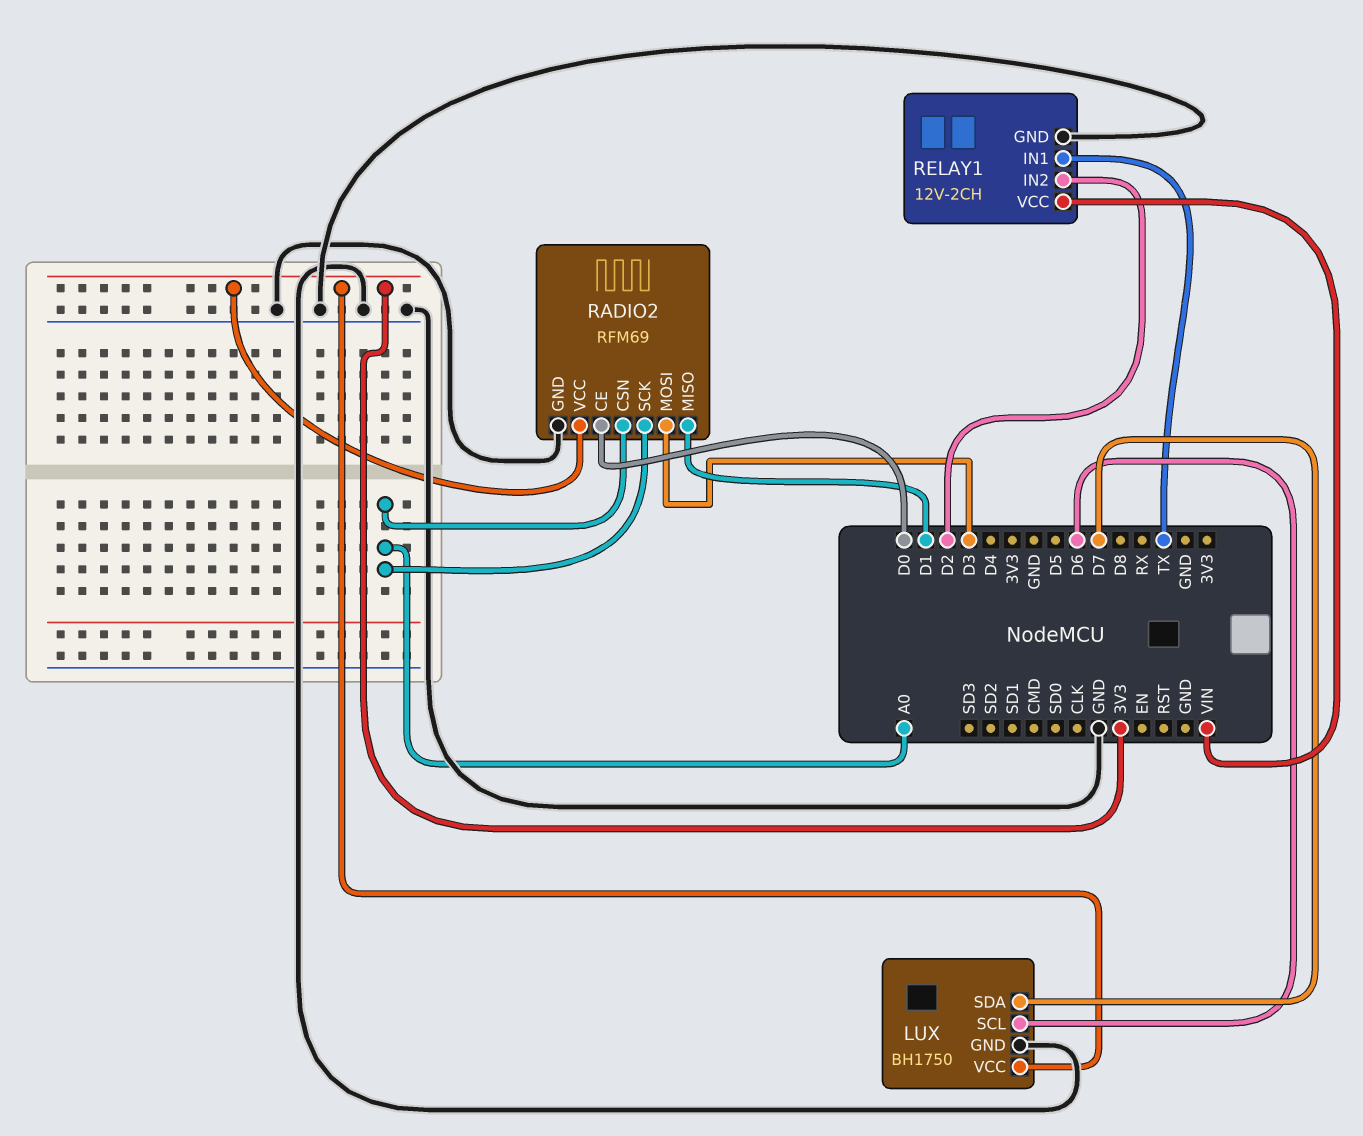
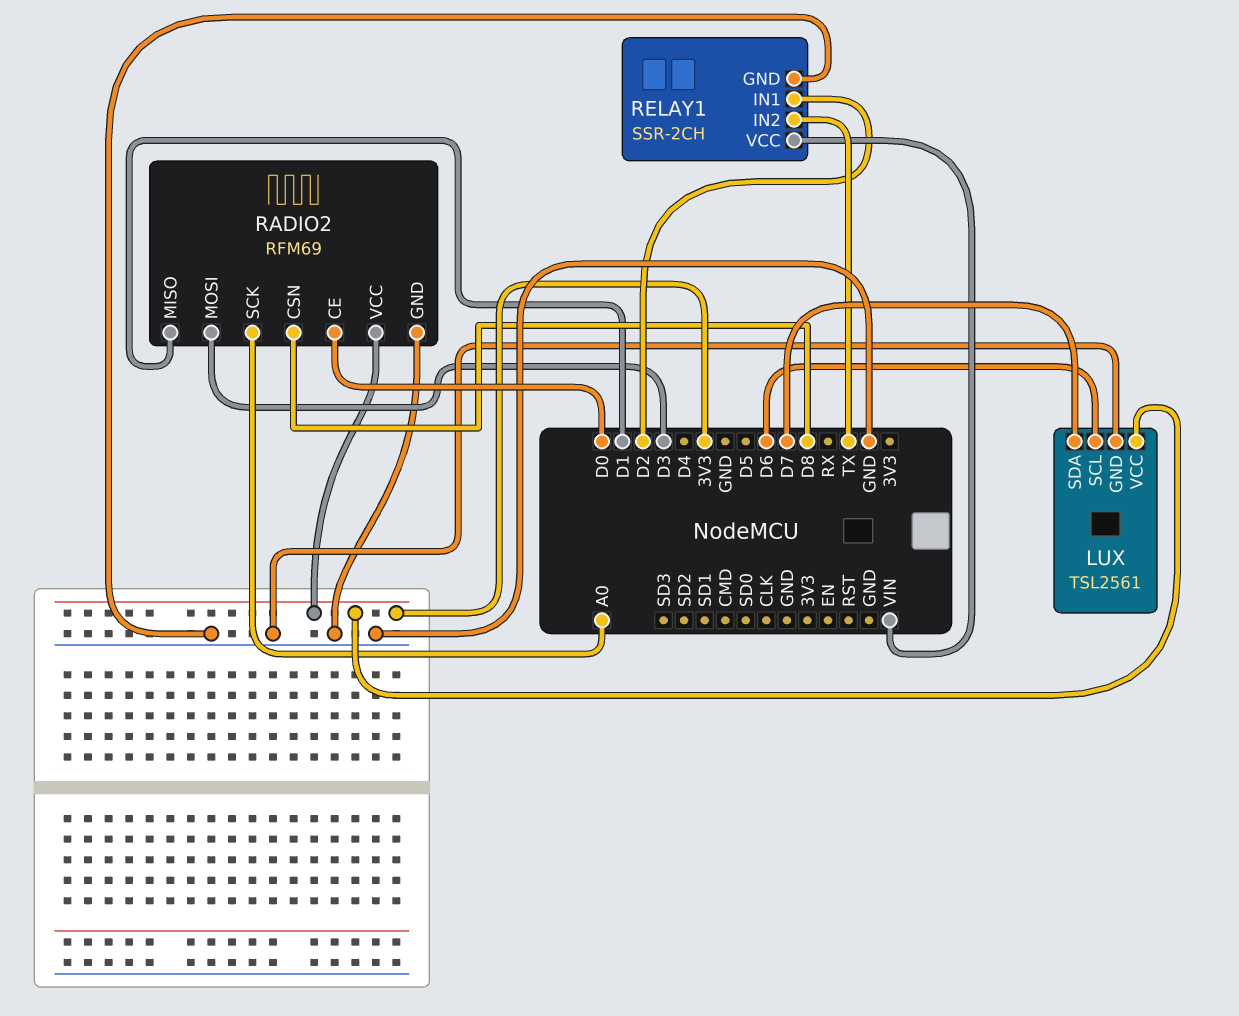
LUX: BH1750 -> TSL2561
RADIO2 pin CSN: A0 -> D8
RELAY1: 12V-2CH -> SSR-2CH
RELAY1 pin IN1: TX -> D2
RELAY1 pin IN2: D2 -> TX

